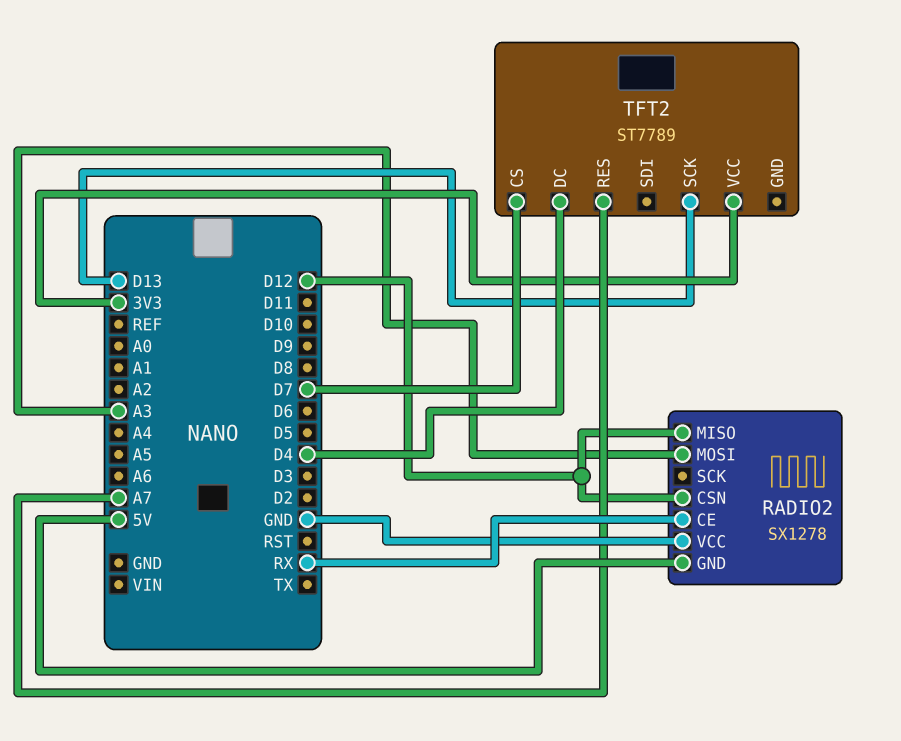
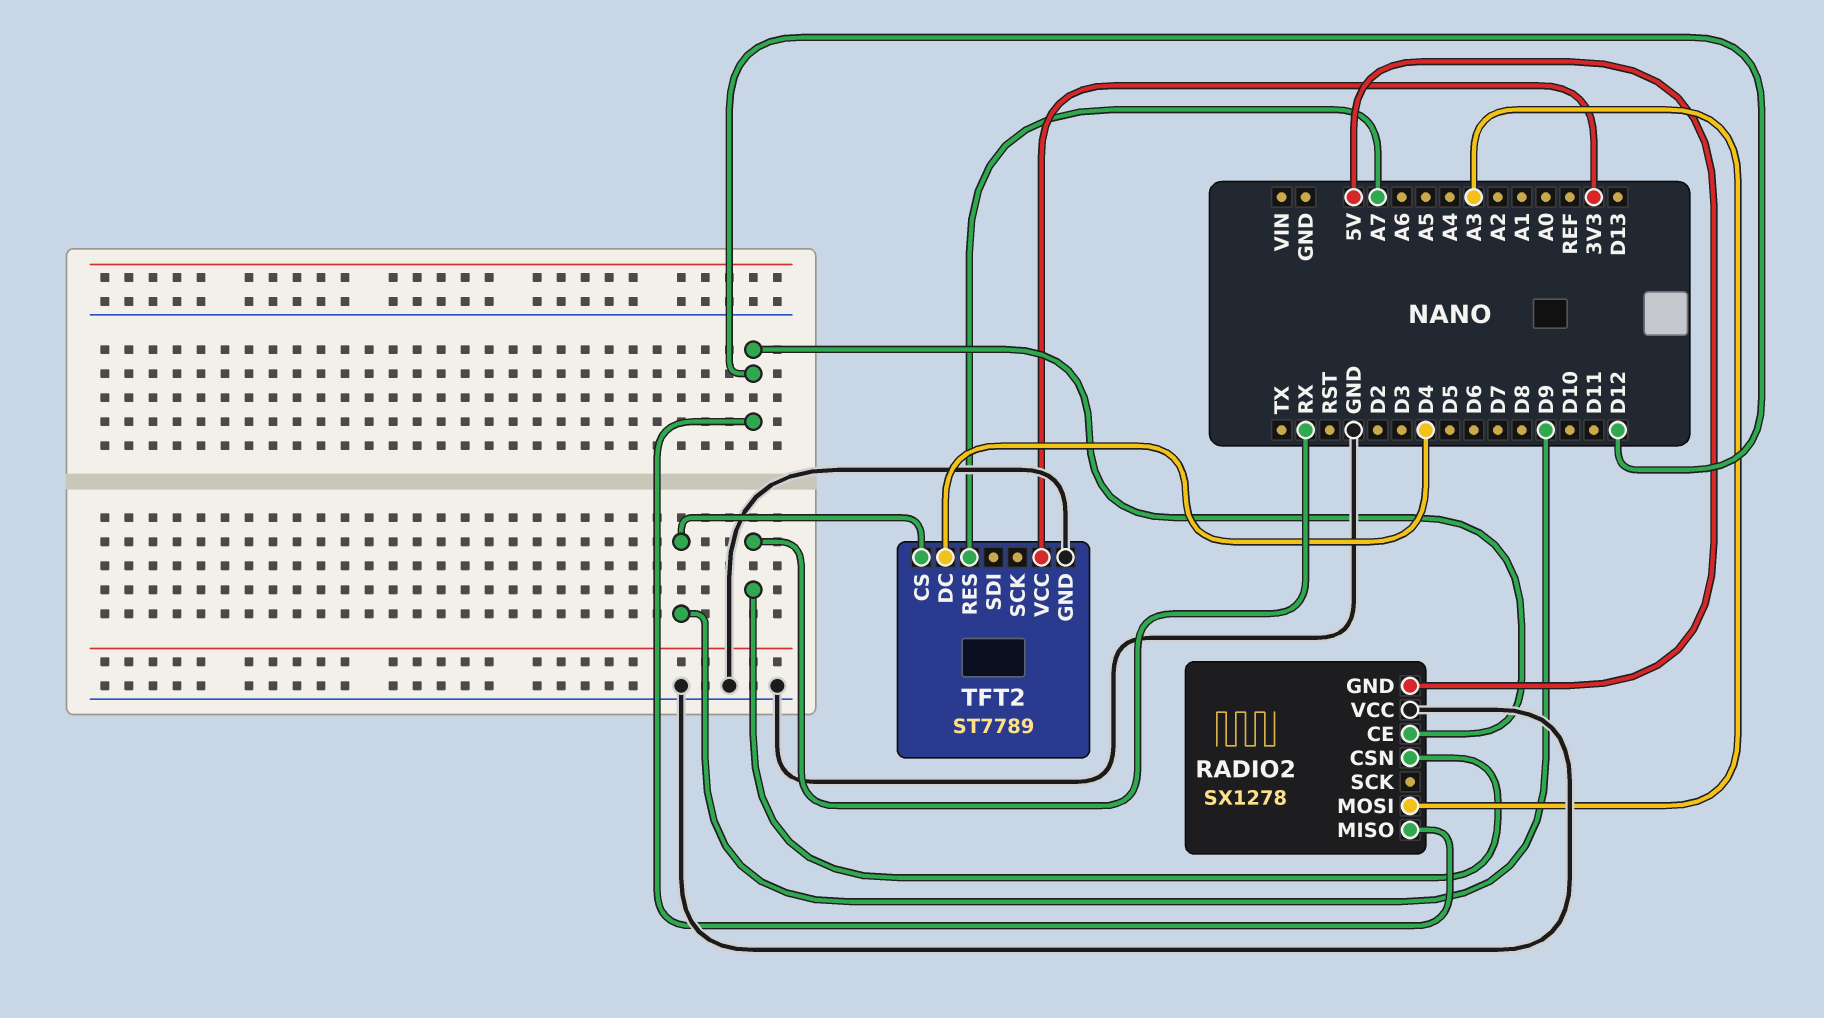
RADIO2 pin CE: RX -> D12
RADIO2 pin CSN: D12 -> RX
TFT2 pin CS: D7 -> D9
TFT2 pin GND: none -> GND
TFT2 pin SCK: D13 -> none

